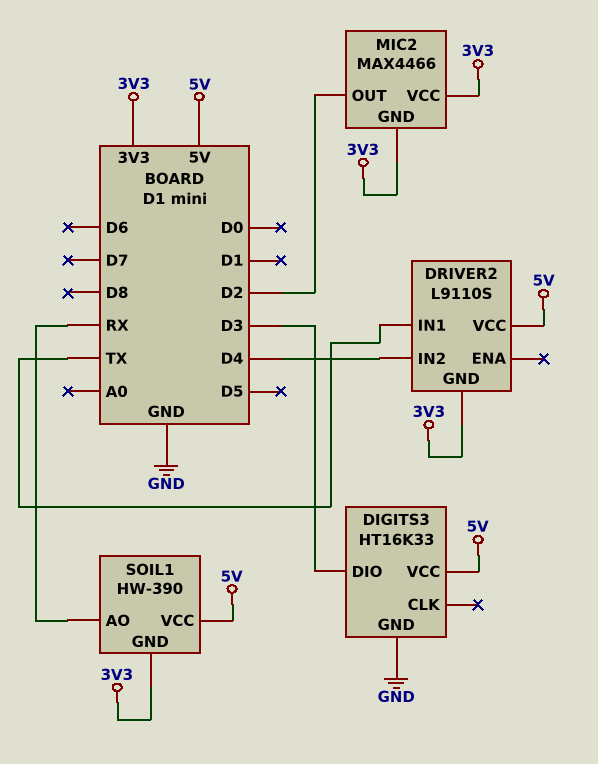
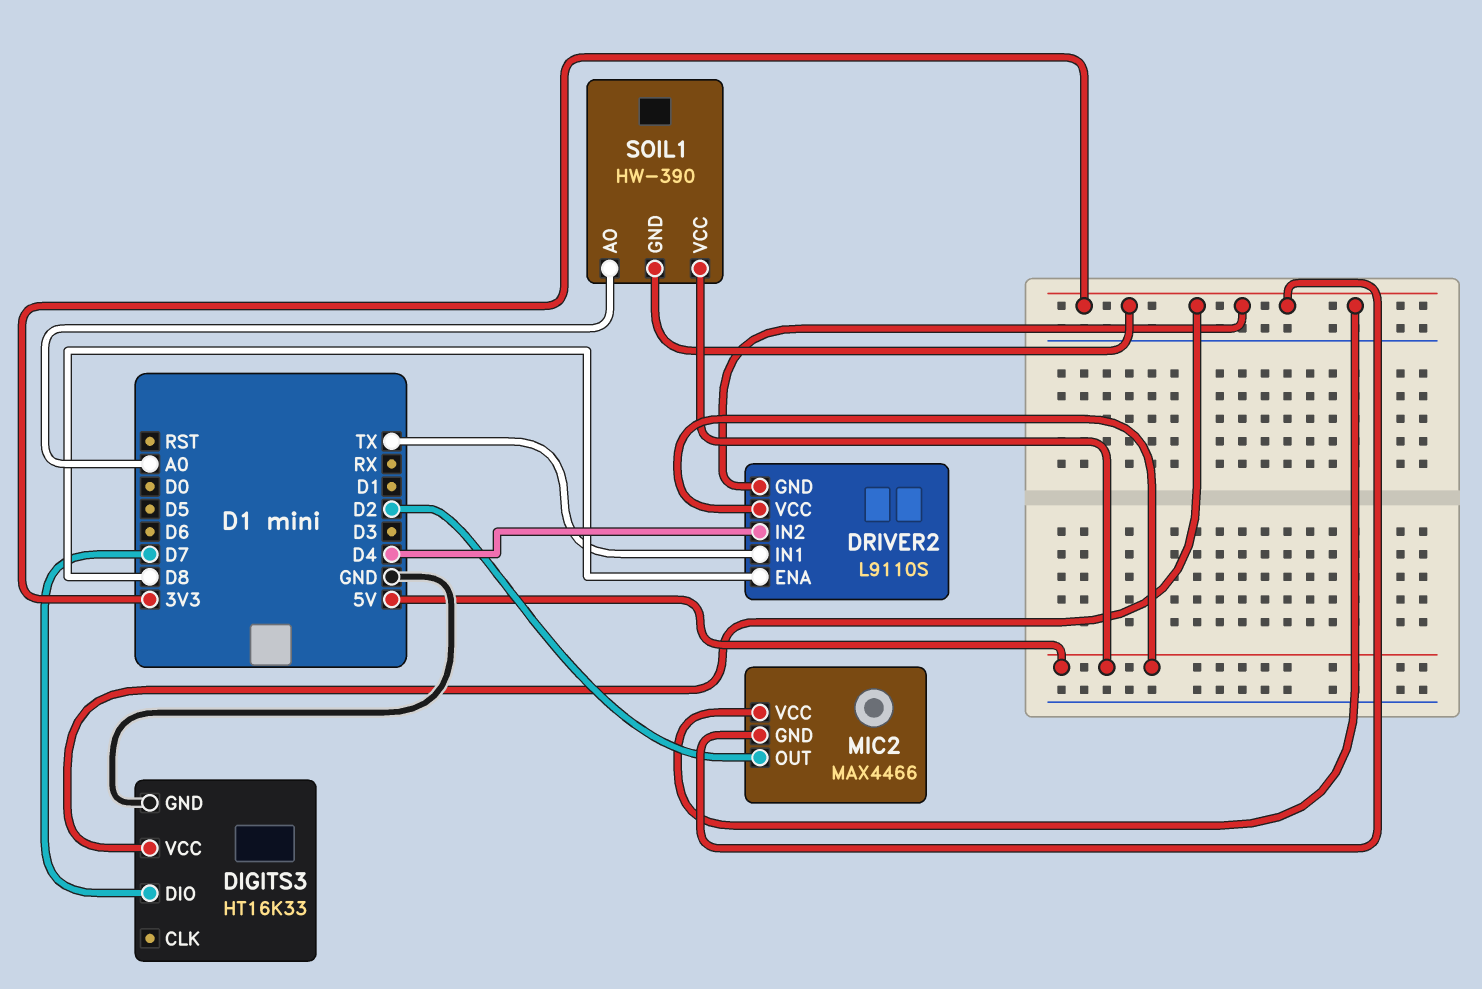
DIGITS3 pin DIO: D3 -> D7
DIGITS3 pin VCC: 5V -> 3V3
DRIVER2 pin ENA: none -> D8
SOIL1 pin AO: RX -> A0

